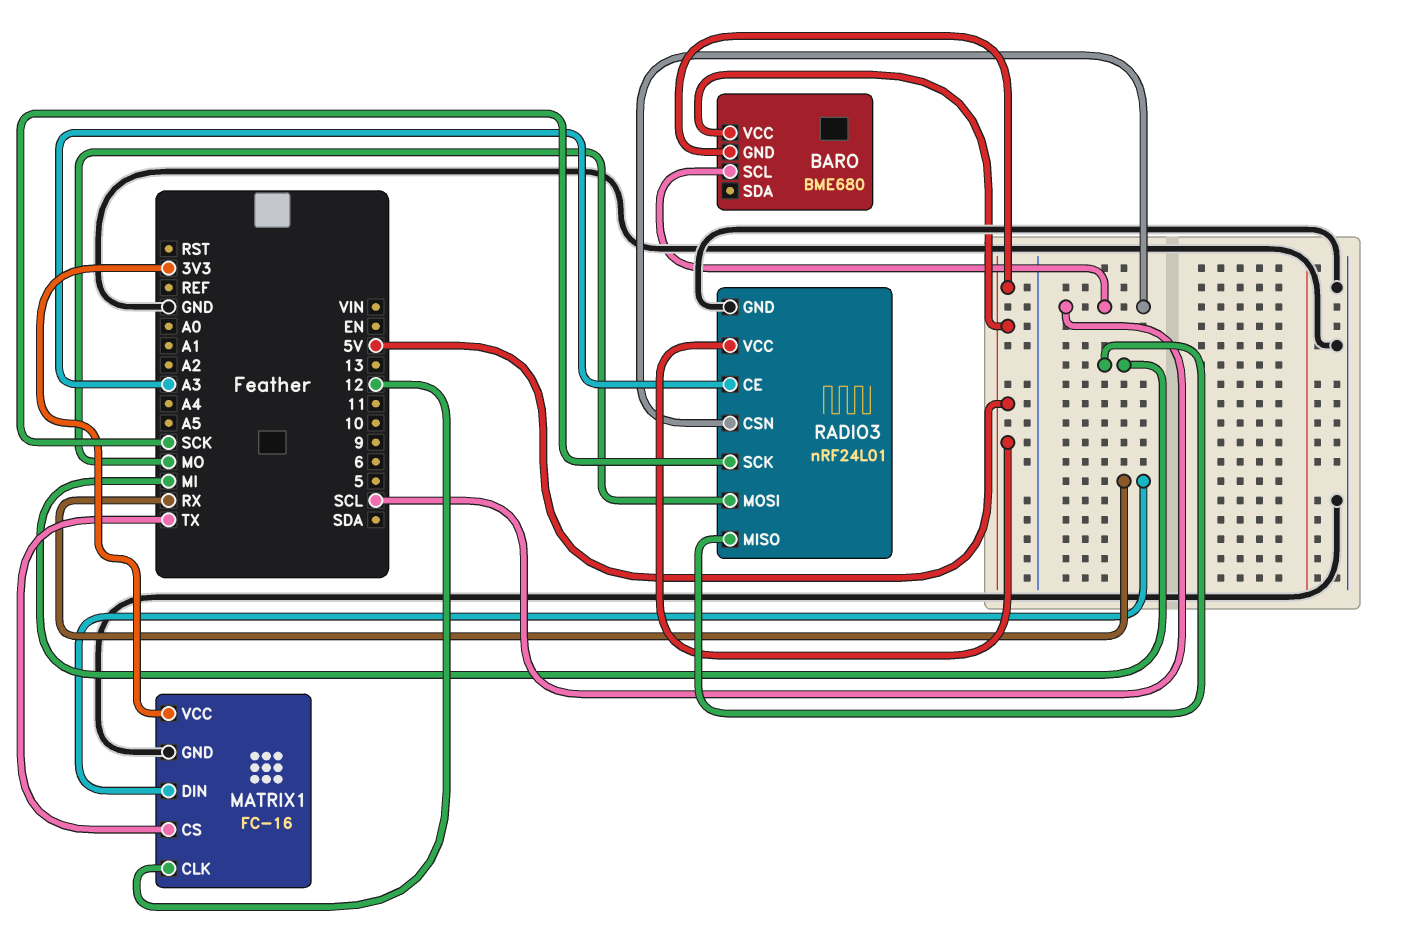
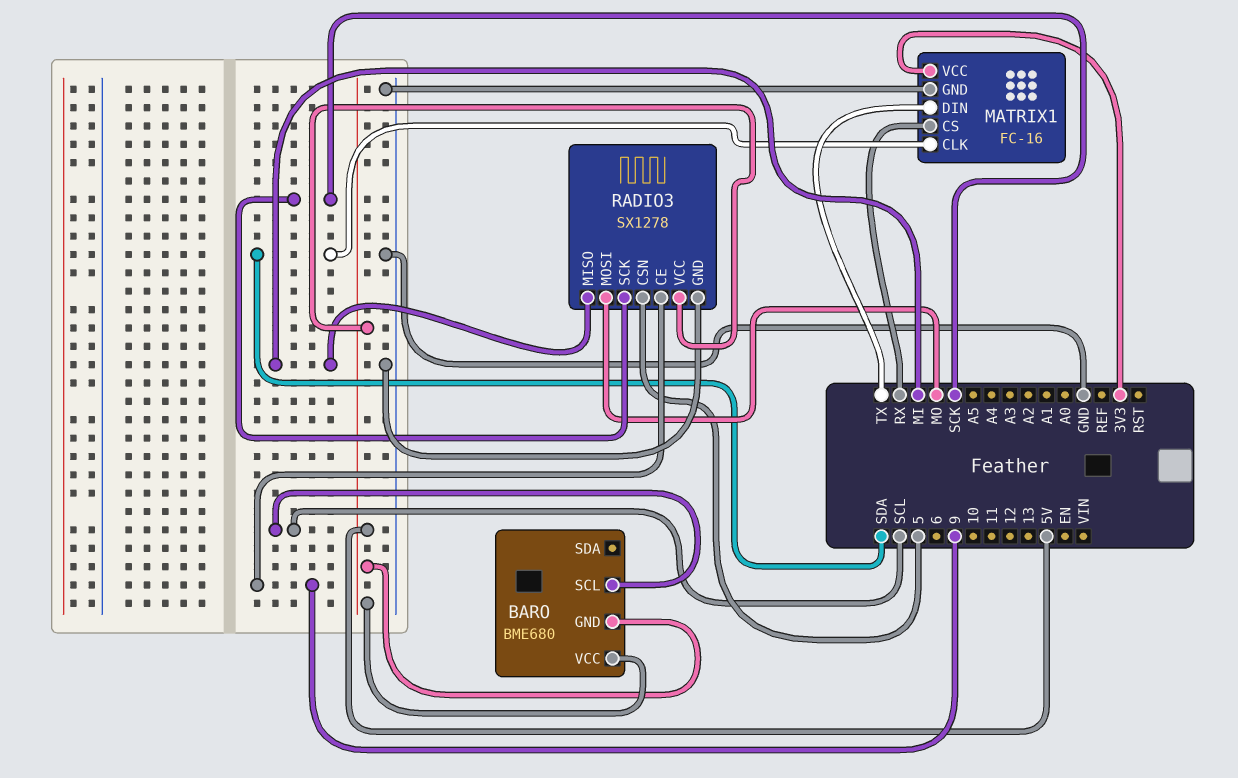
MATRIX1 pin CLK: 12 -> SDA
MATRIX1 pin CS: TX -> RX
MATRIX1 pin DIN: RX -> TX
RADIO3: nRF24L01 -> SX1278
RADIO3 pin CE: A3 -> 9
RADIO3 pin CSN: SCL -> 5

